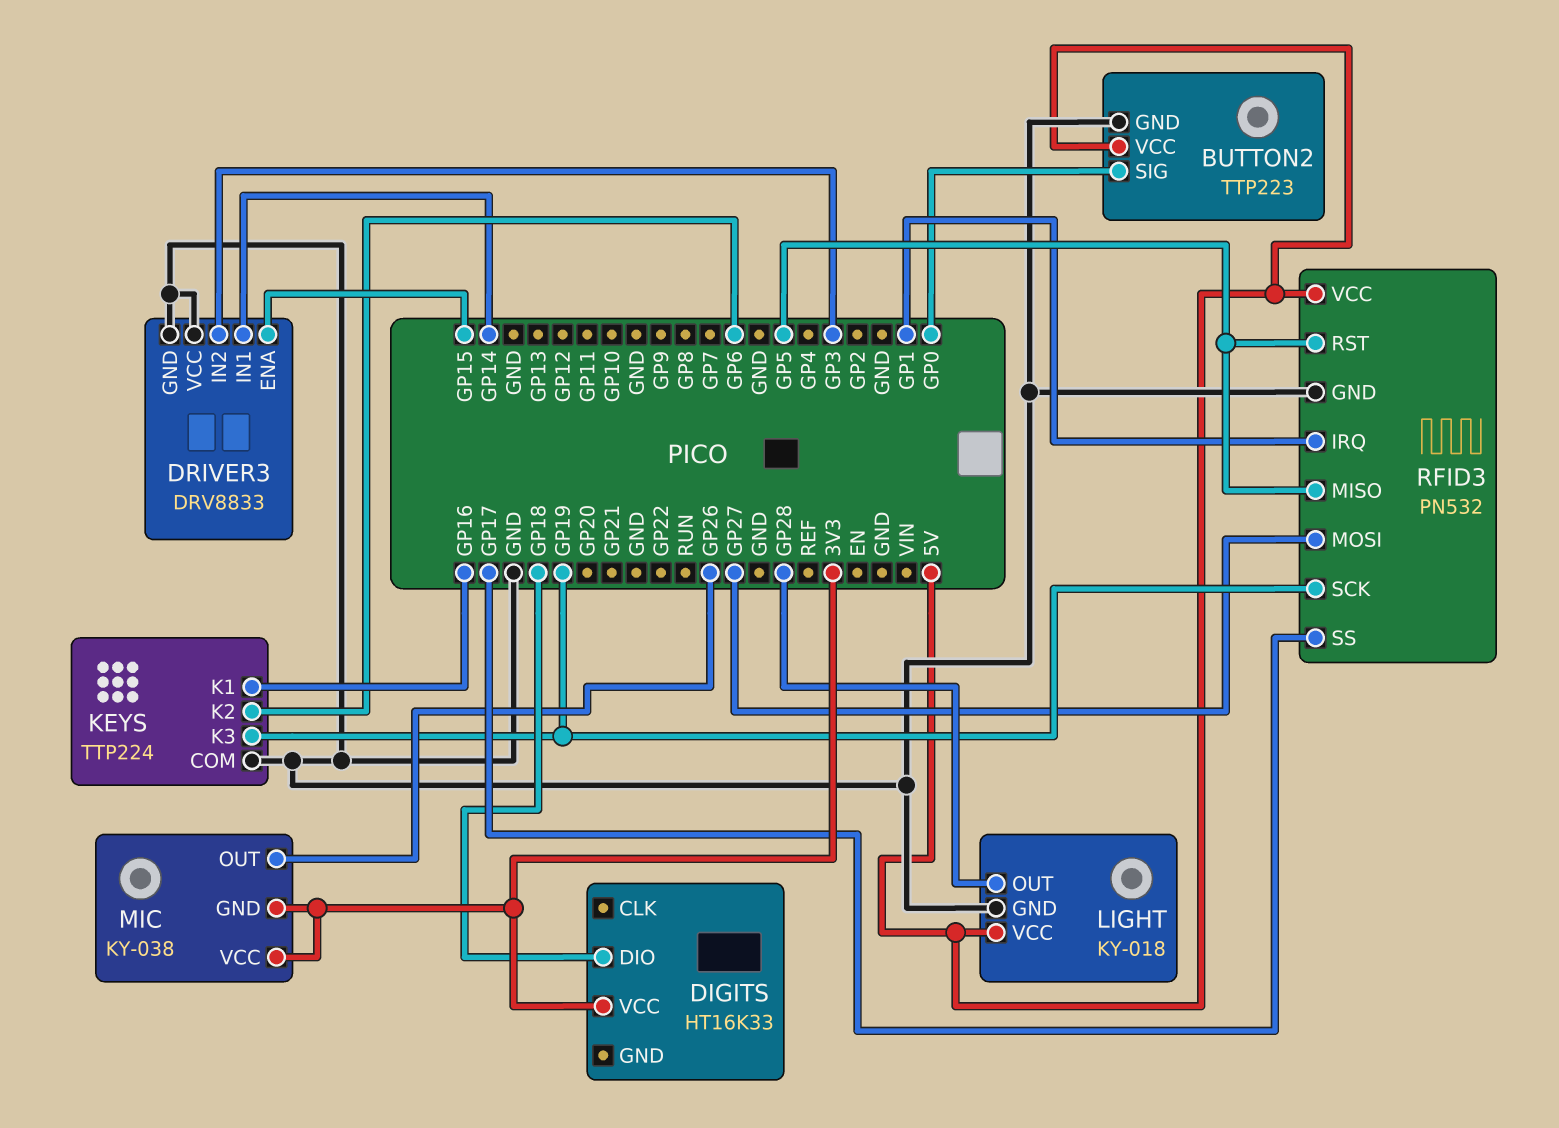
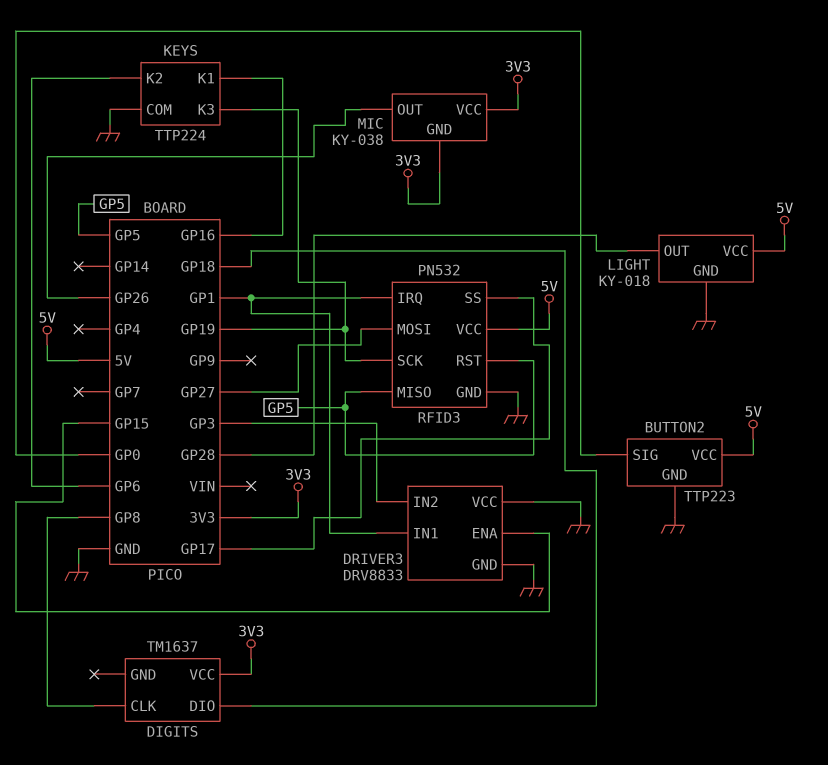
DIGITS: HT16K33 -> TM1637
DIGITS pin CLK: none -> GP8
DRIVER3 pin IN1: GP14 -> GP1

